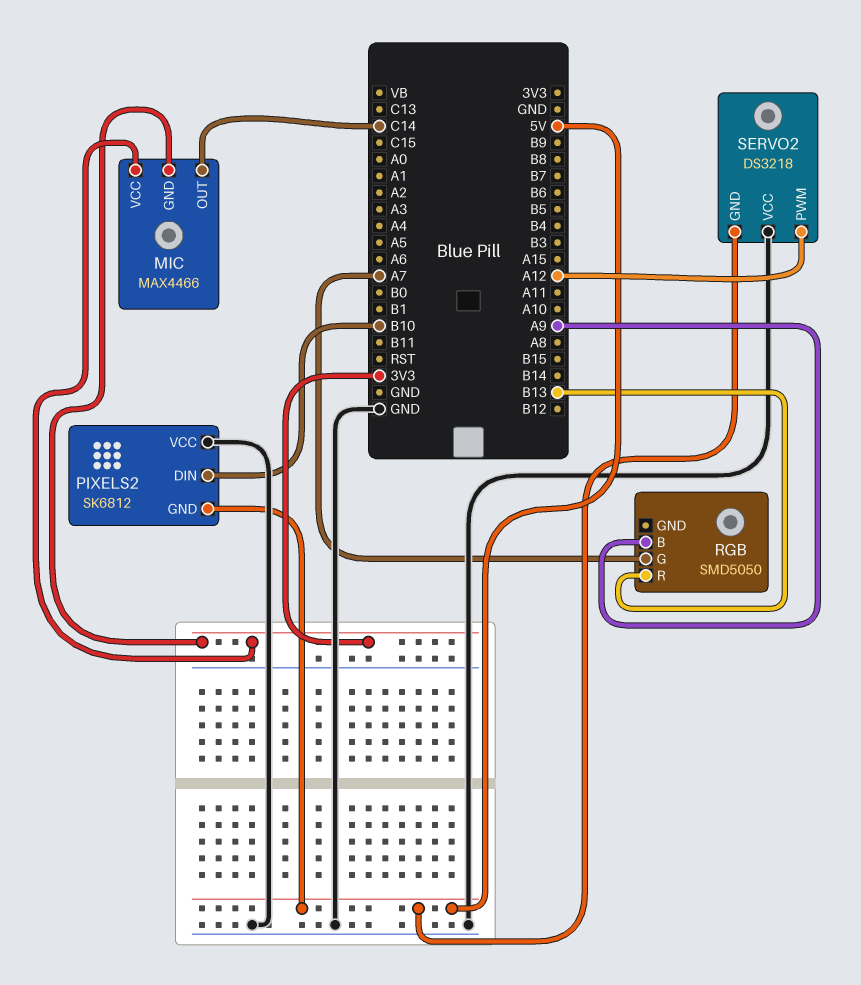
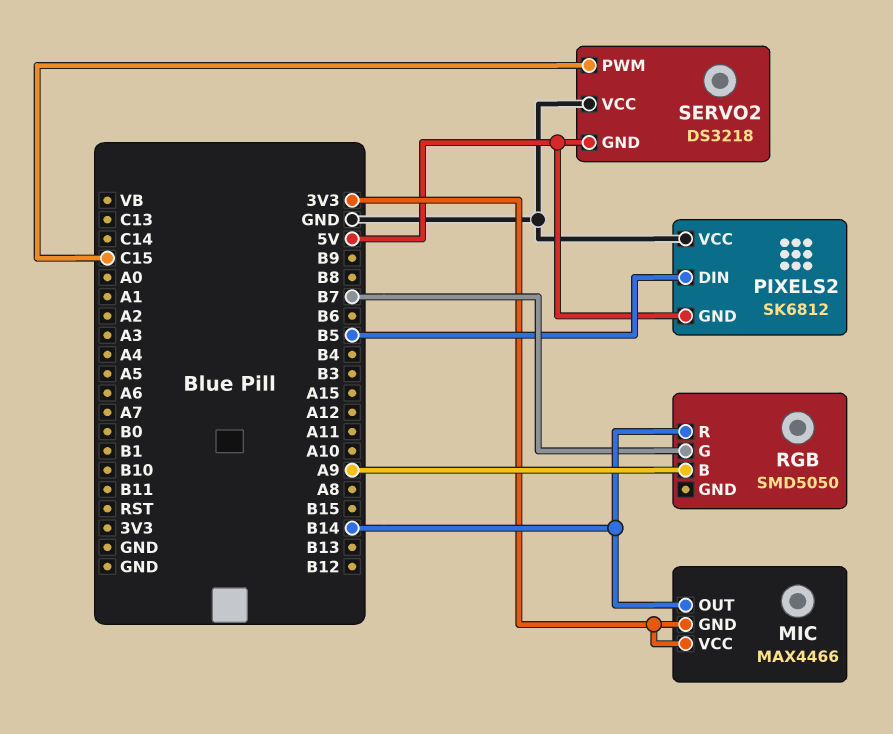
MIC pin OUT: C14 -> B14
PIXELS2 pin DIN: B10 -> B5
RGB pin G: A7 -> B7
RGB pin R: B13 -> B14
SERVO2 pin PWM: A12 -> C15

